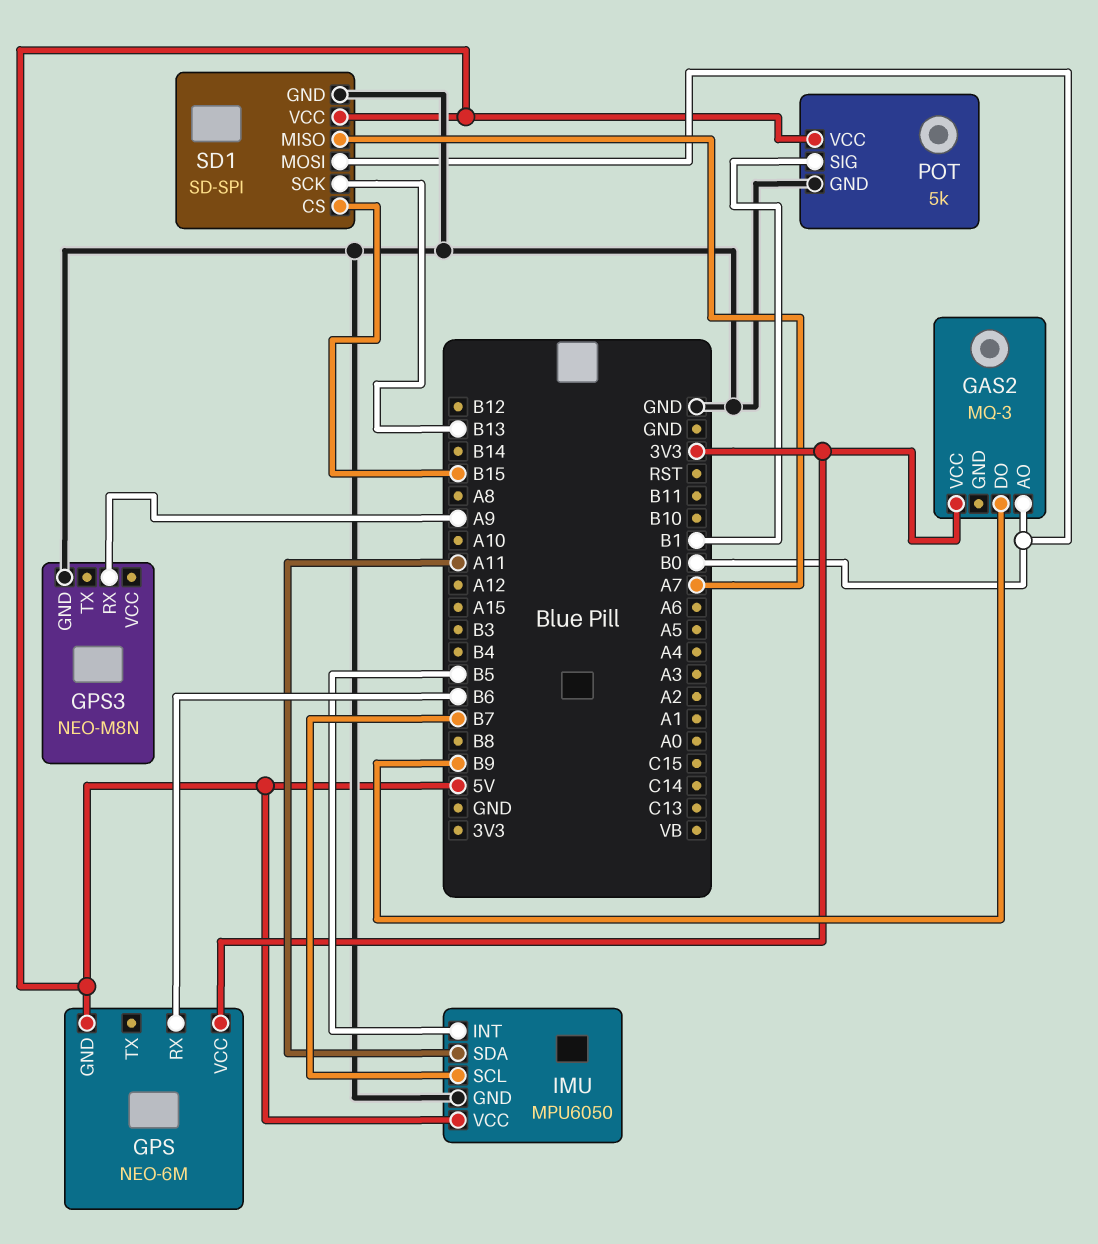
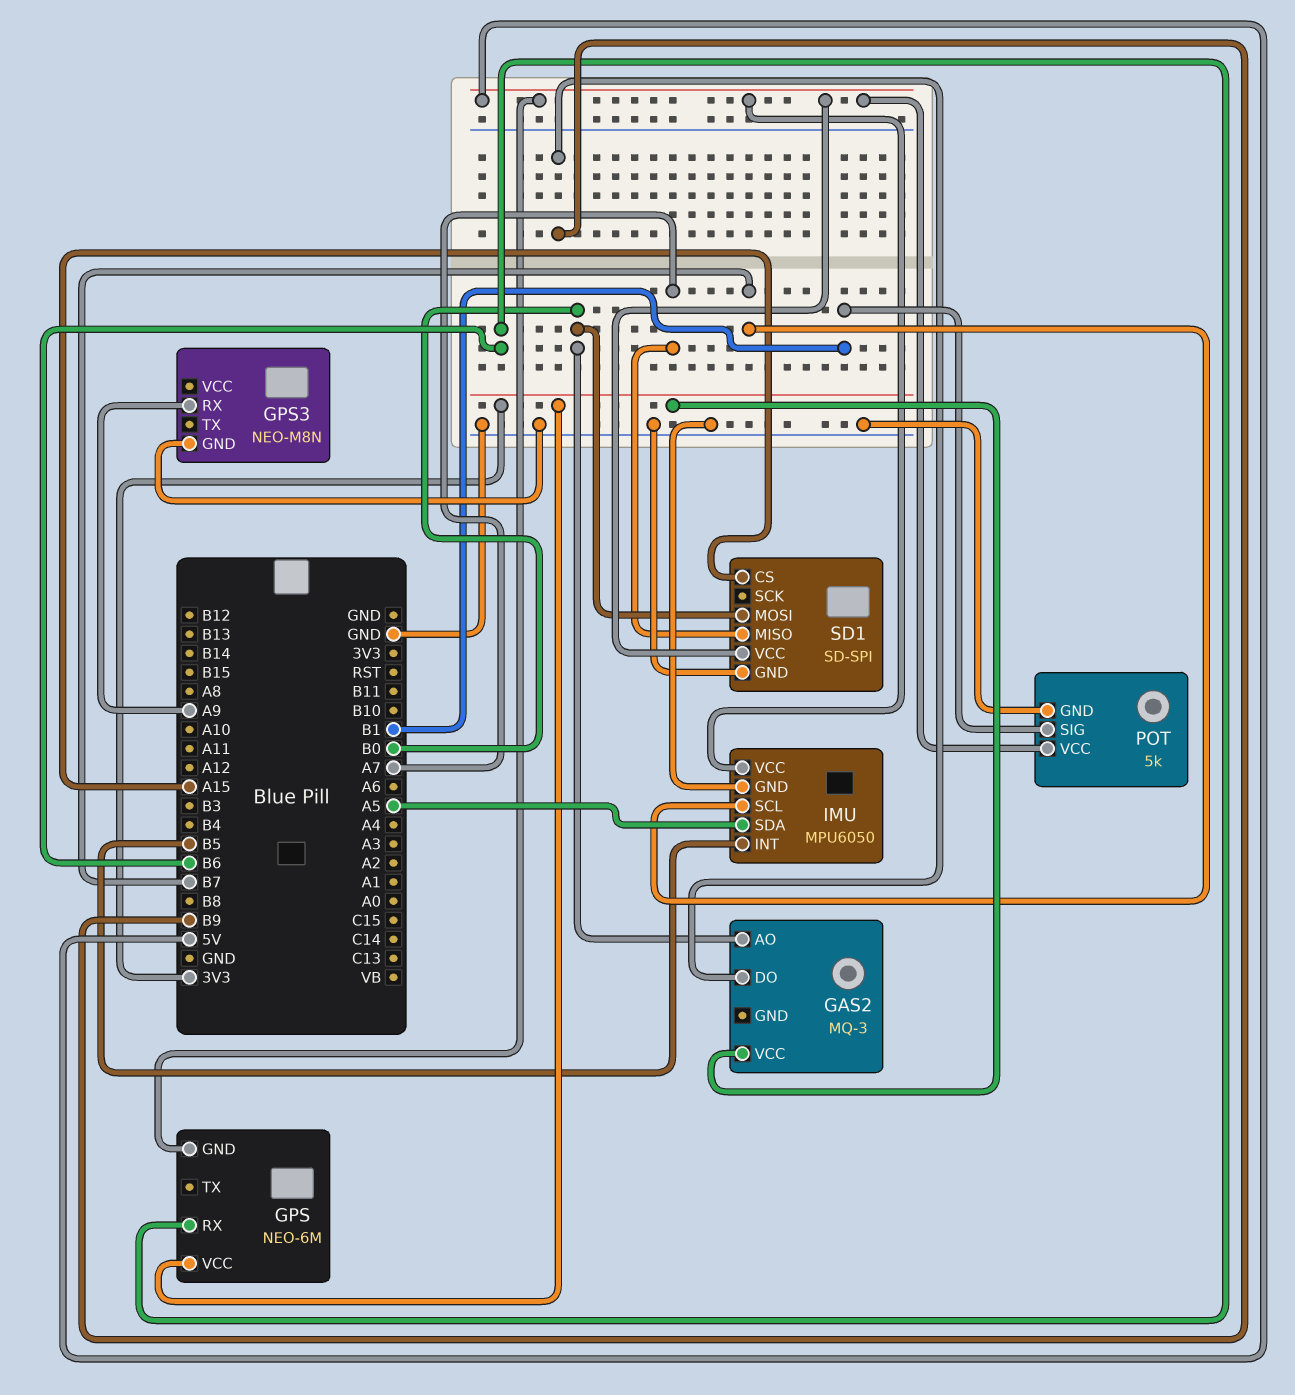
IMU pin SDA: A11 -> A5
SD1 pin CS: B15 -> A15
SD1 pin SCK: B13 -> none

